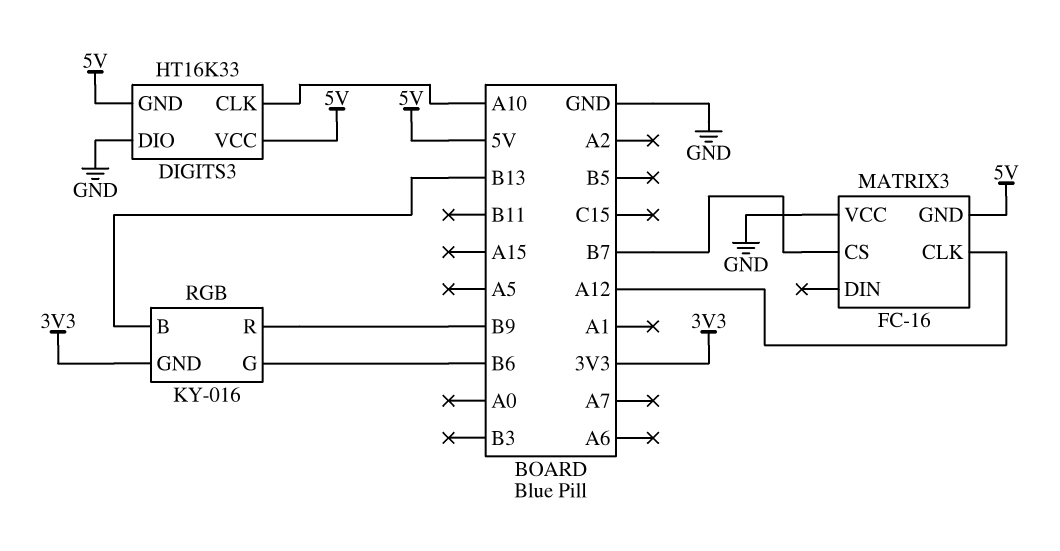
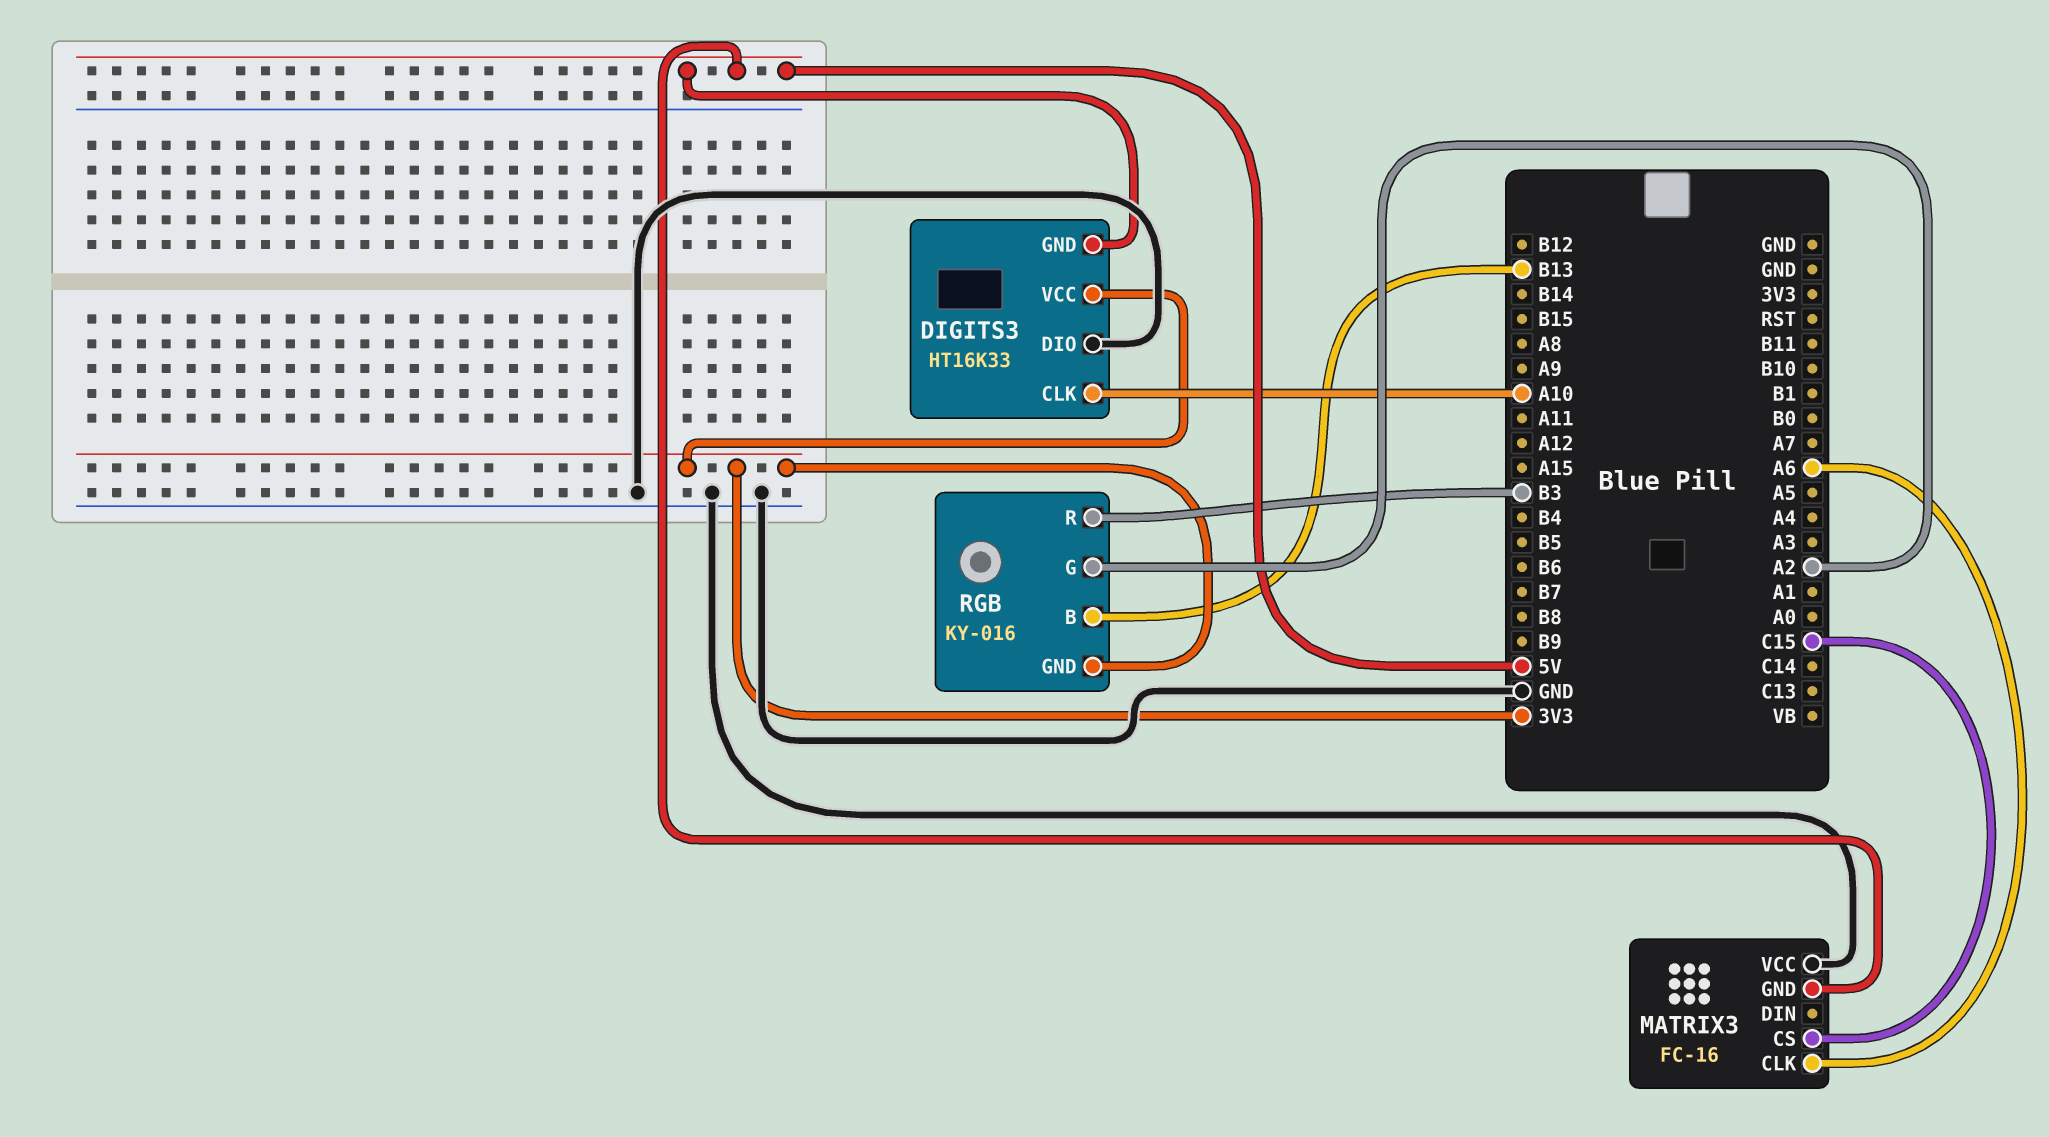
DIGITS3 pin VCC: 5V -> 3V3
MATRIX3 pin CLK: A12 -> A6
MATRIX3 pin CS: B7 -> C15
RGB pin G: B6 -> A2
RGB pin R: B9 -> B3

